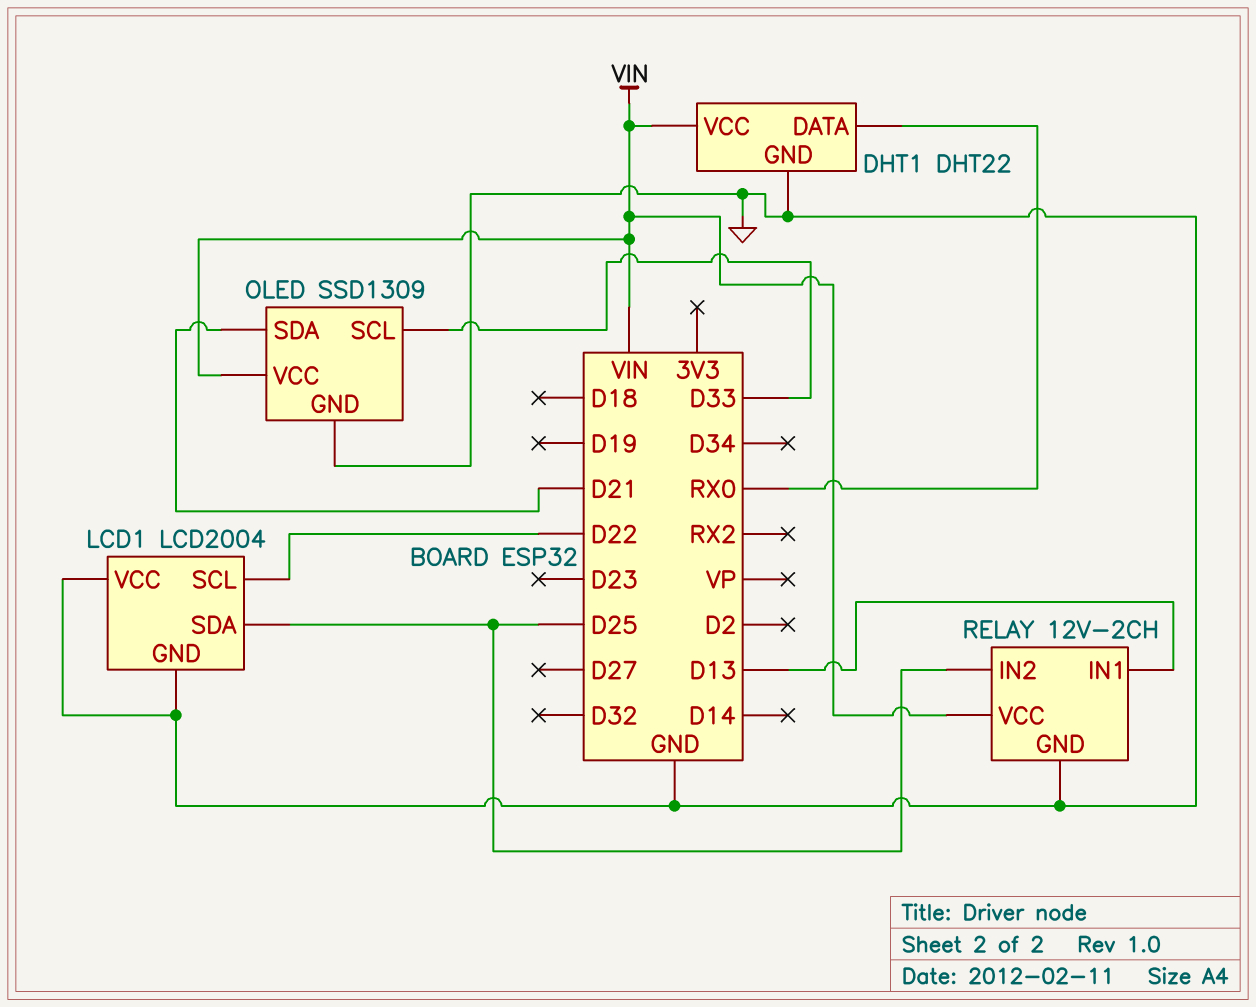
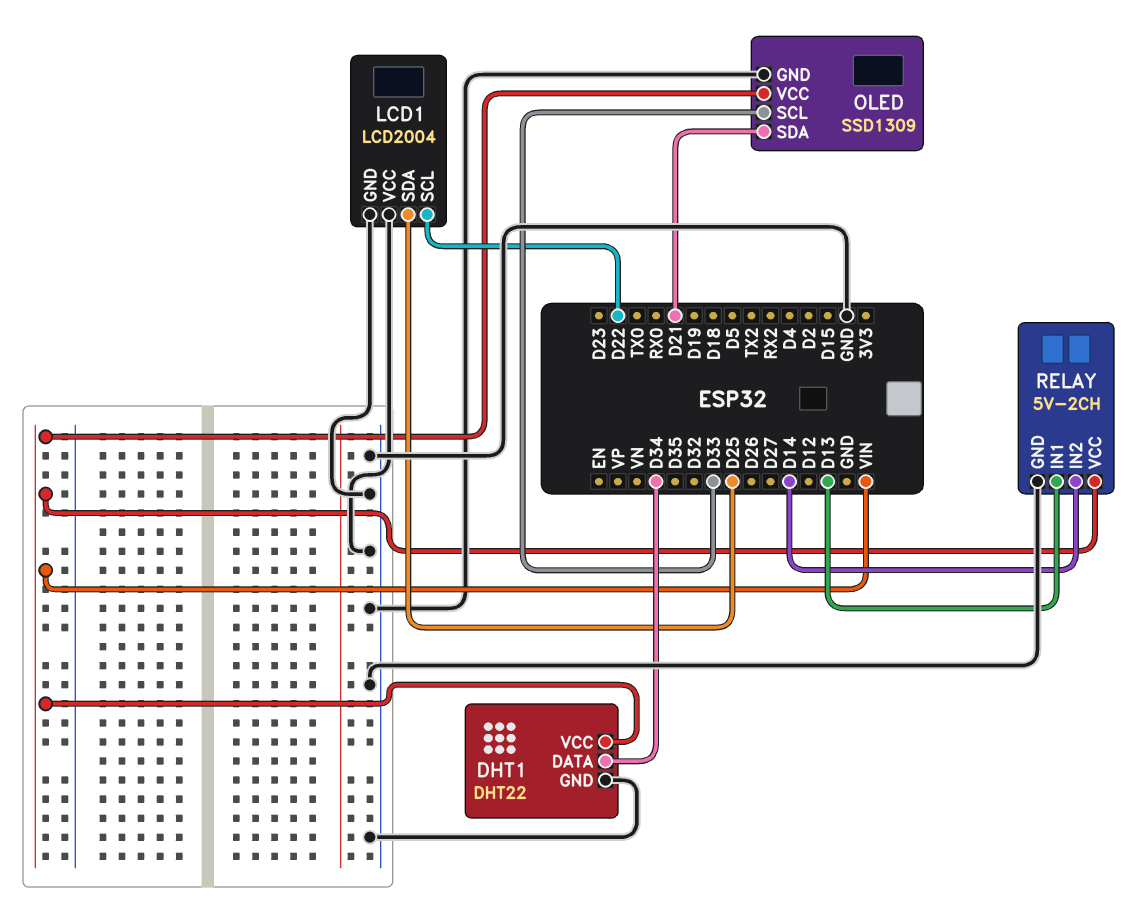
DHT1 pin DATA: RX0 -> D34
RELAY: 12V-2CH -> 5V-2CH
RELAY pin IN2: D25 -> D14

